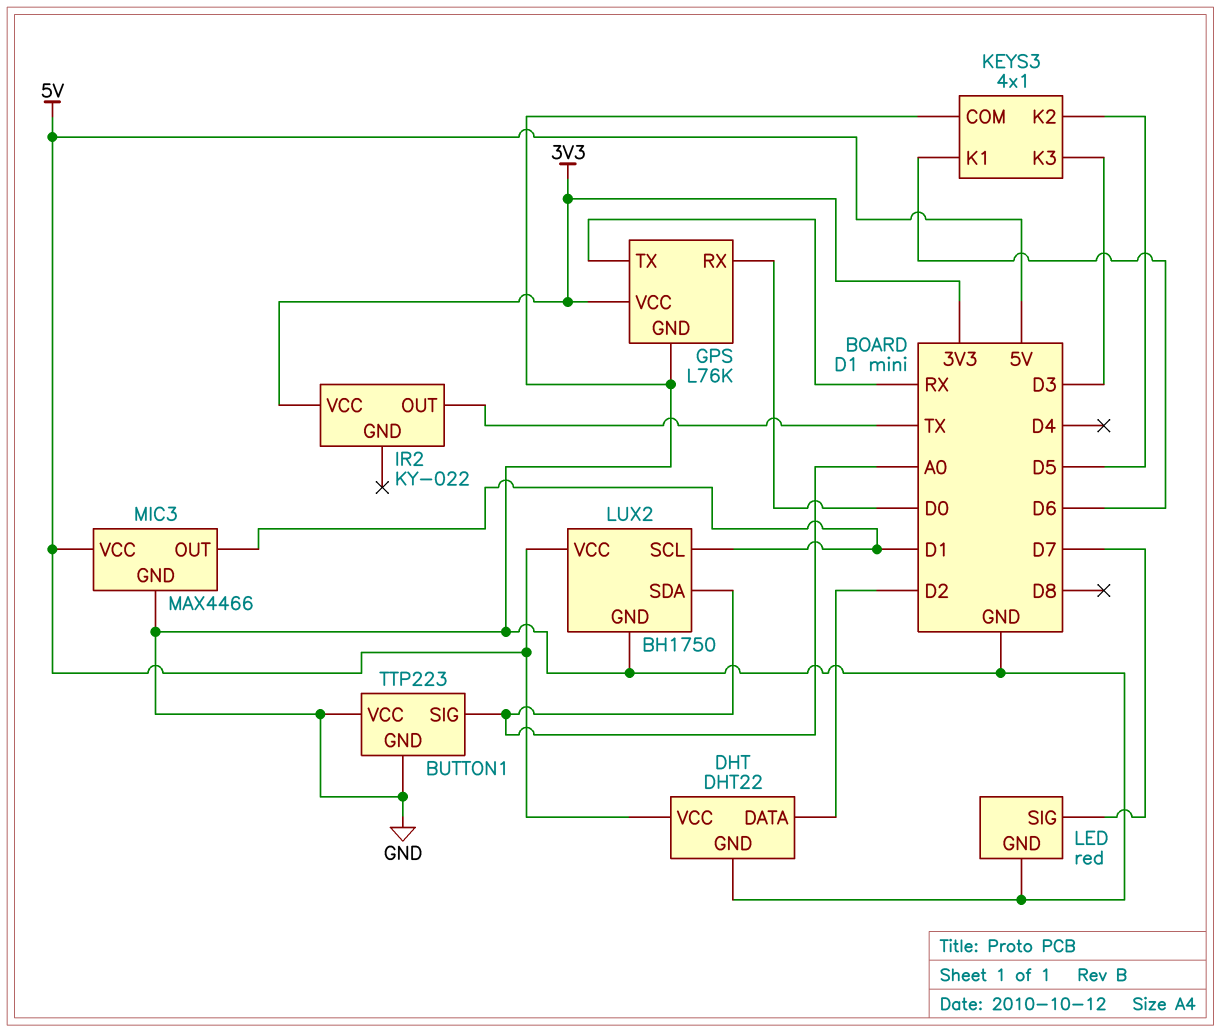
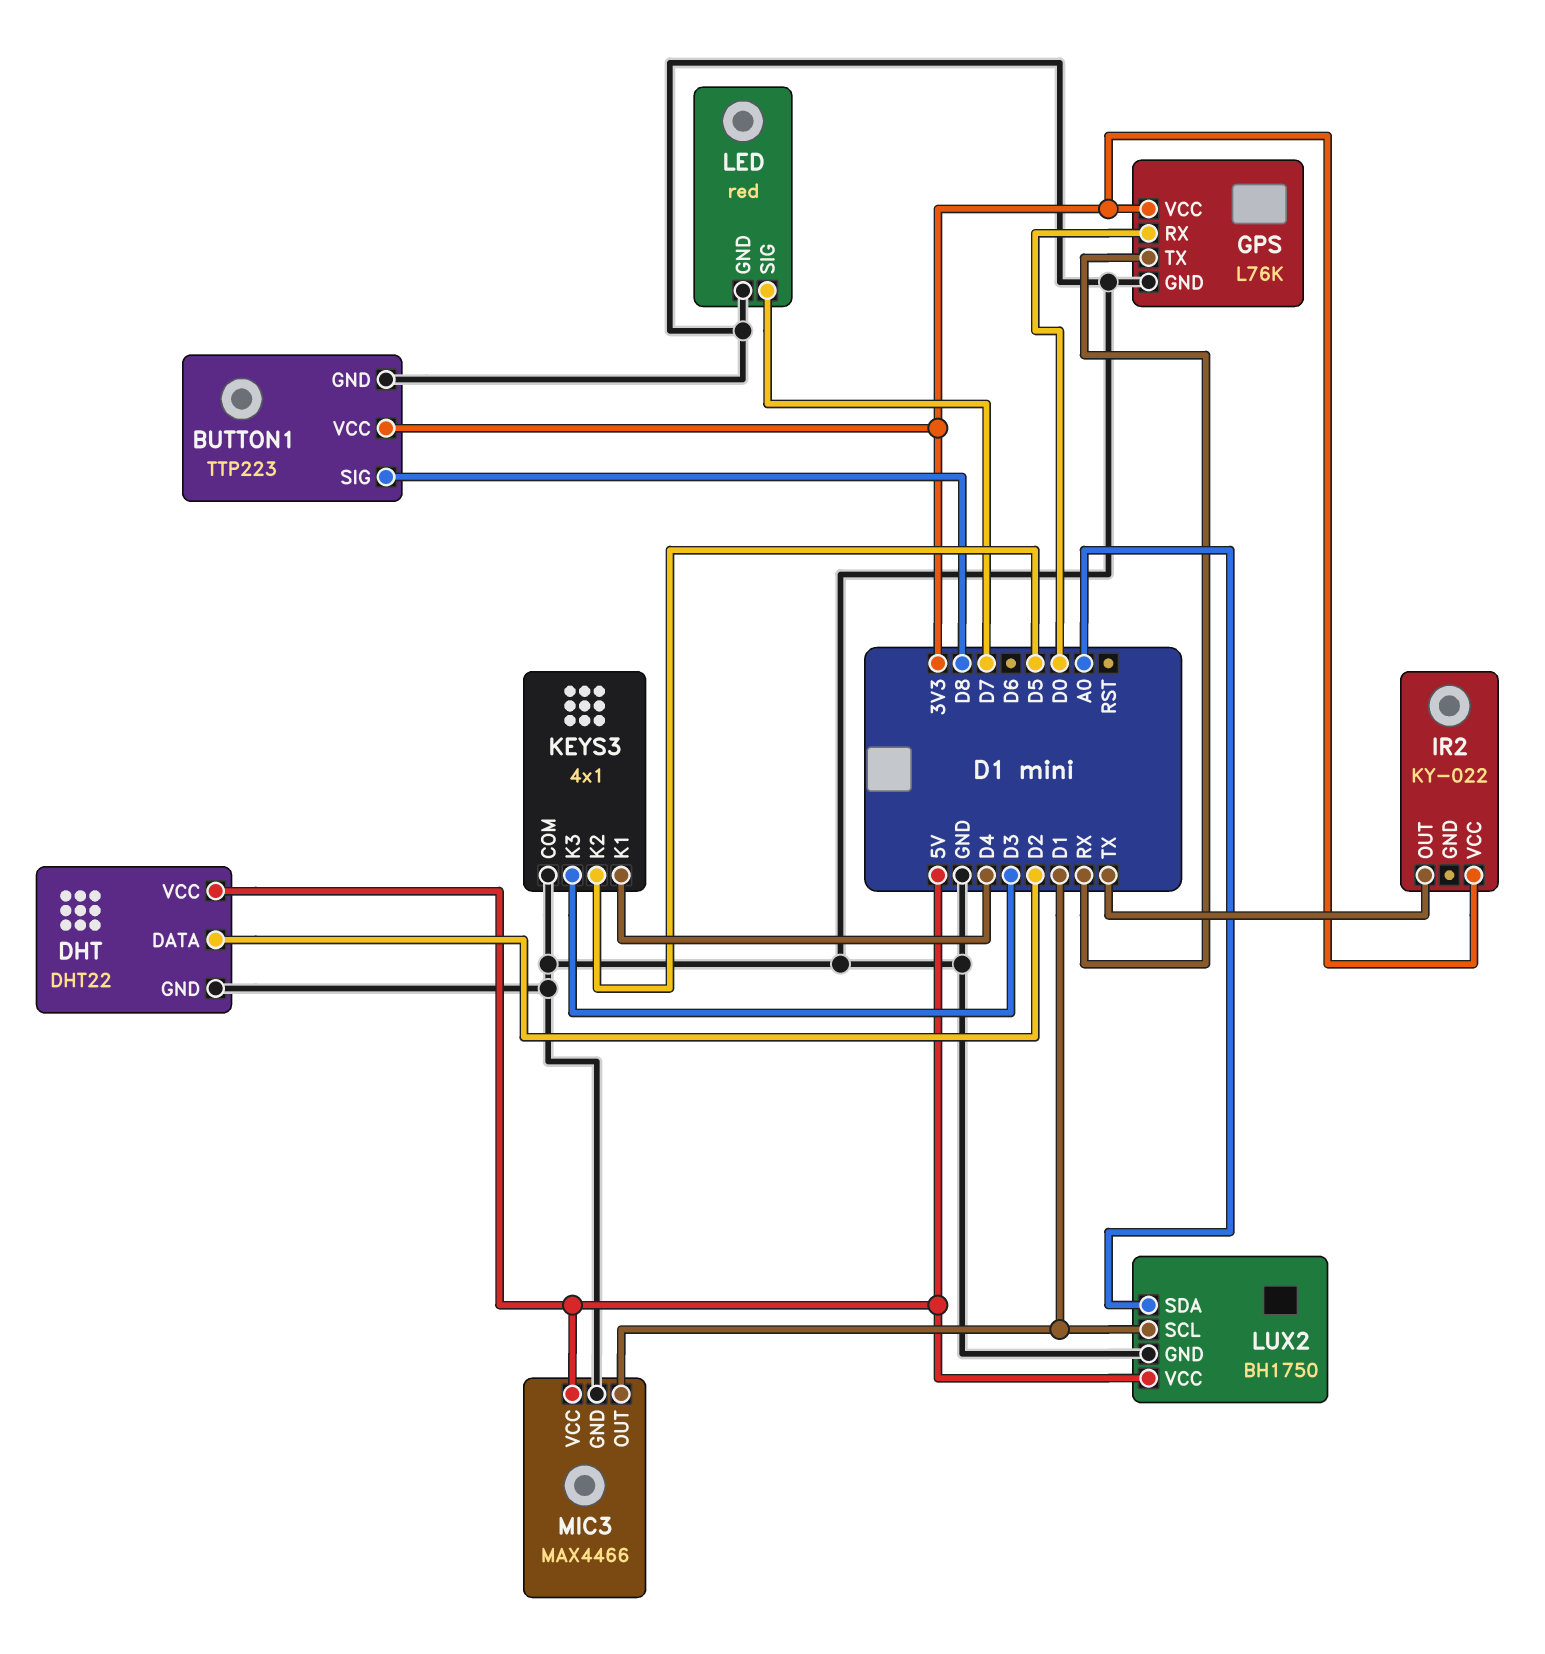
BUTTON1 pin SIG: A0 -> D8
BUTTON1 pin VCC: GND -> 3V3
KEYS3 pin K1: D6 -> D4

